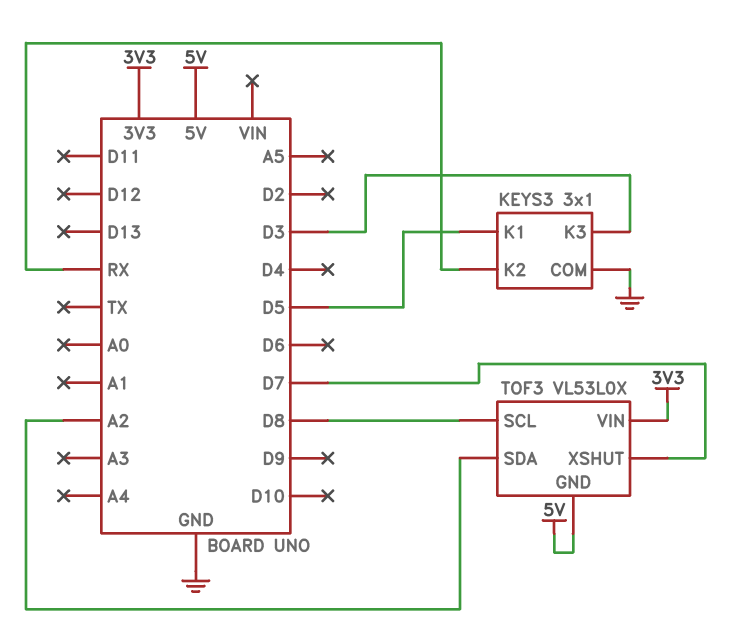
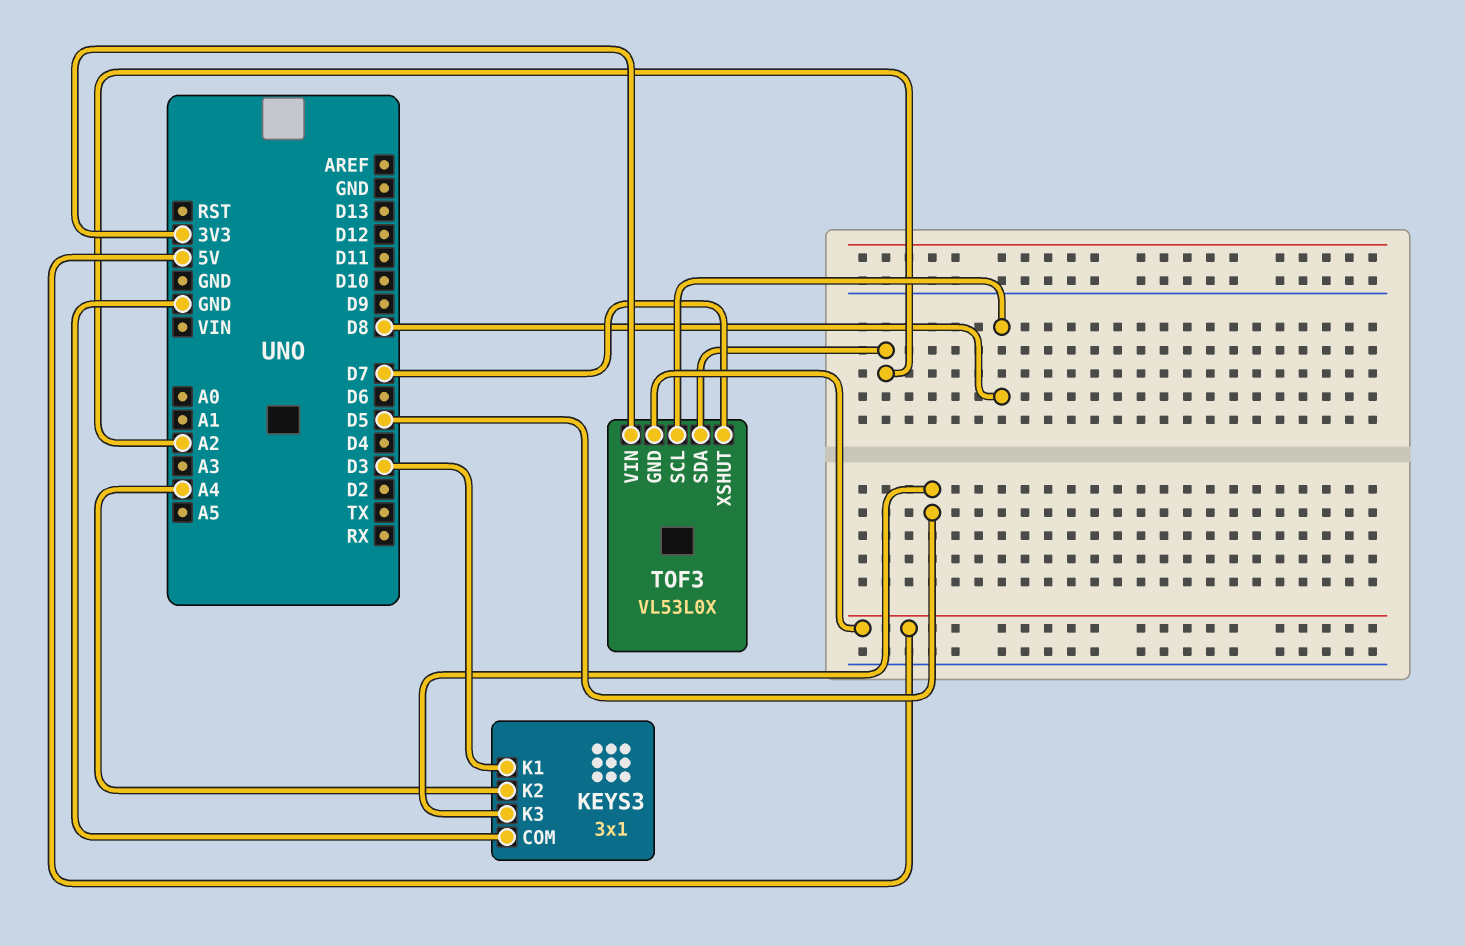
KEYS3 pin K1: D5 -> D3
KEYS3 pin K2: RX -> A4
KEYS3 pin K3: D3 -> D5

